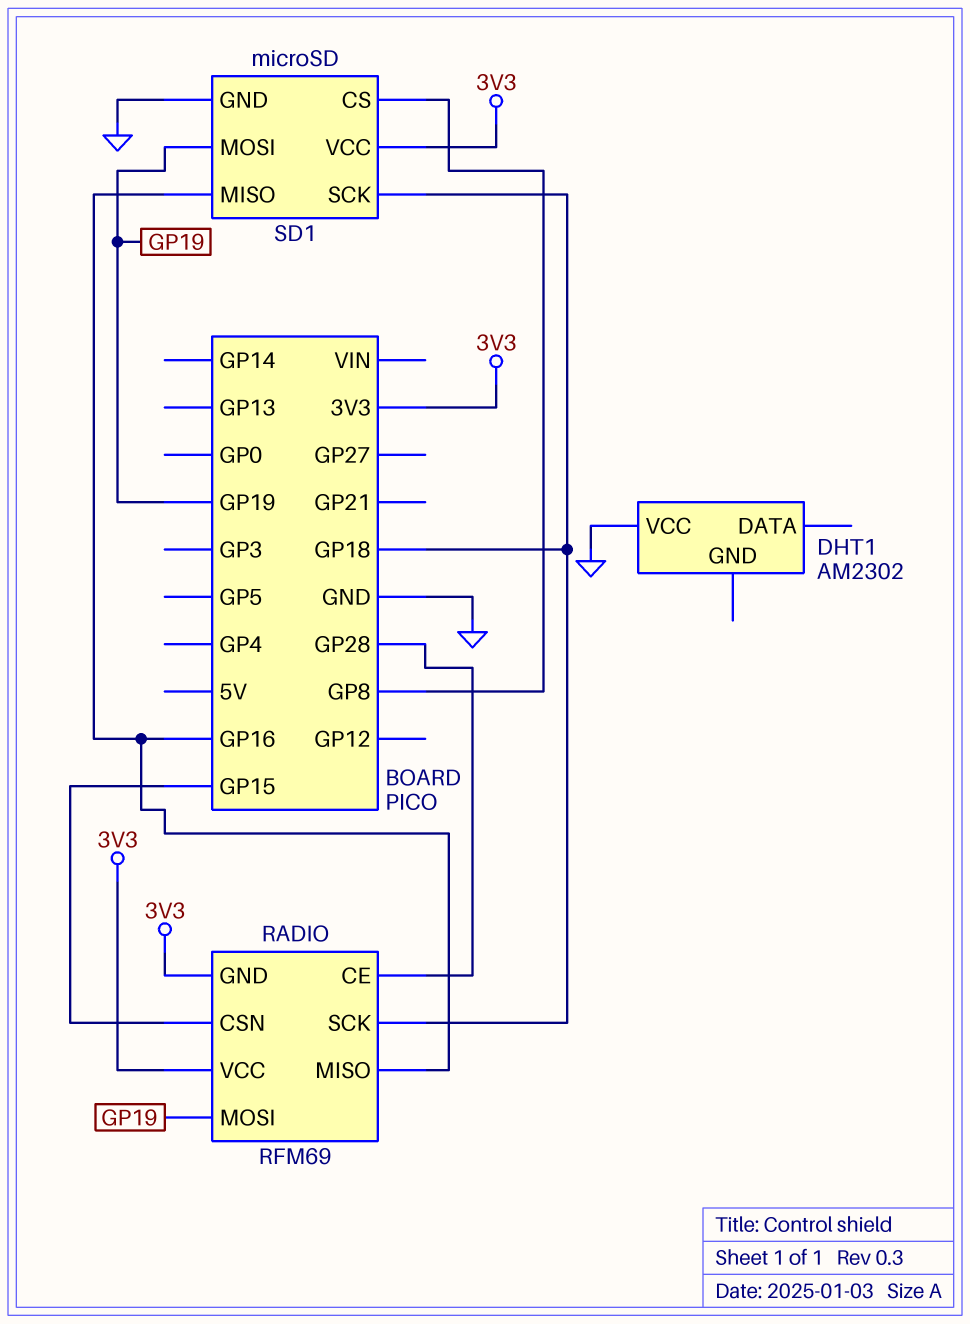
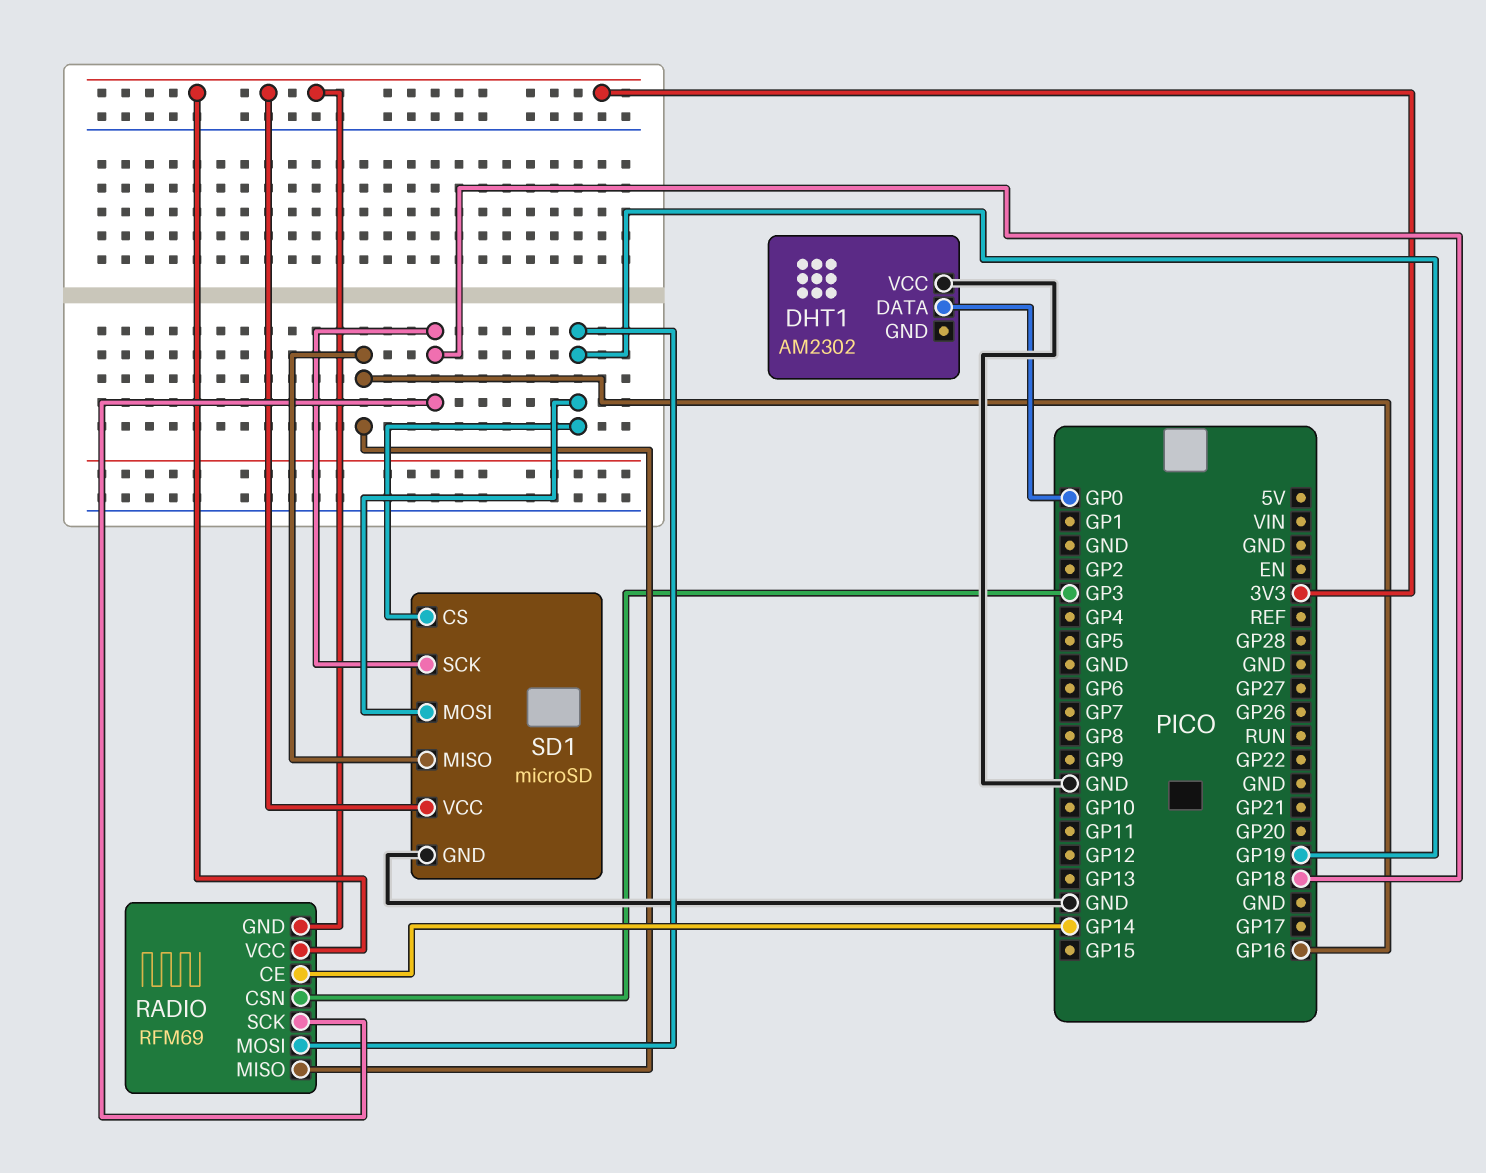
DHT1 pin DATA: none -> GP0
RADIO pin CE: GP28 -> GP14
RADIO pin CSN: GP15 -> GP3
SD1 pin CS: GP8 -> GP19

